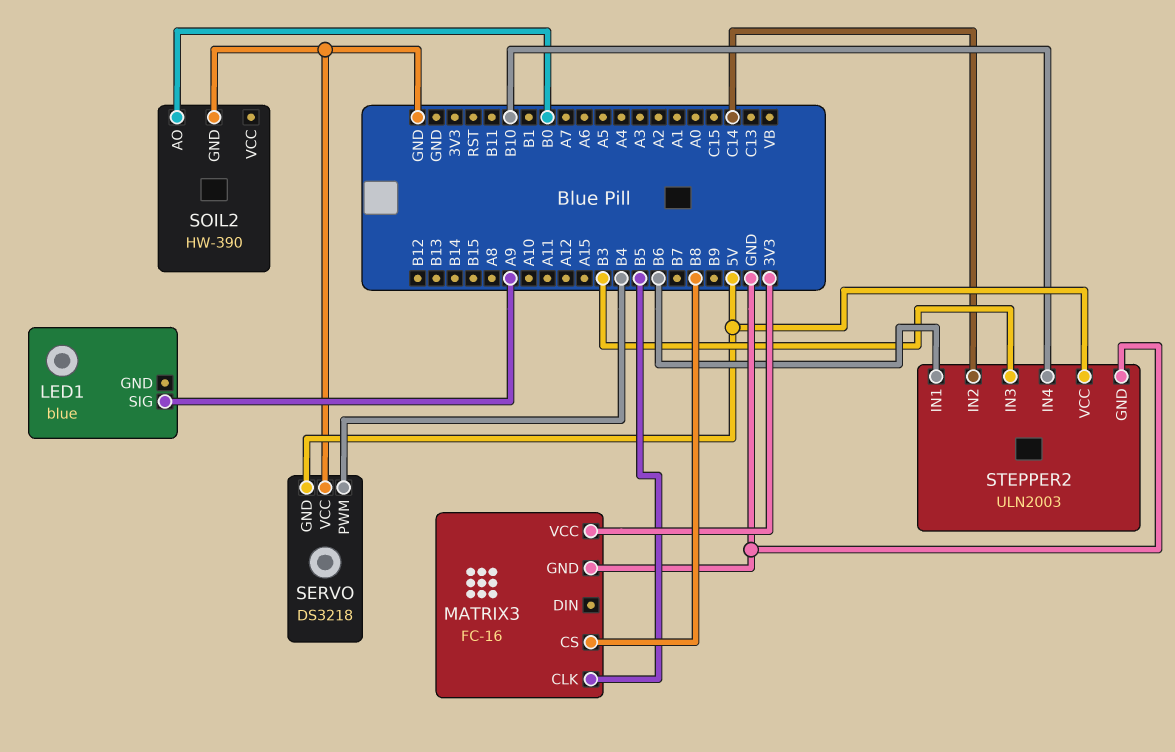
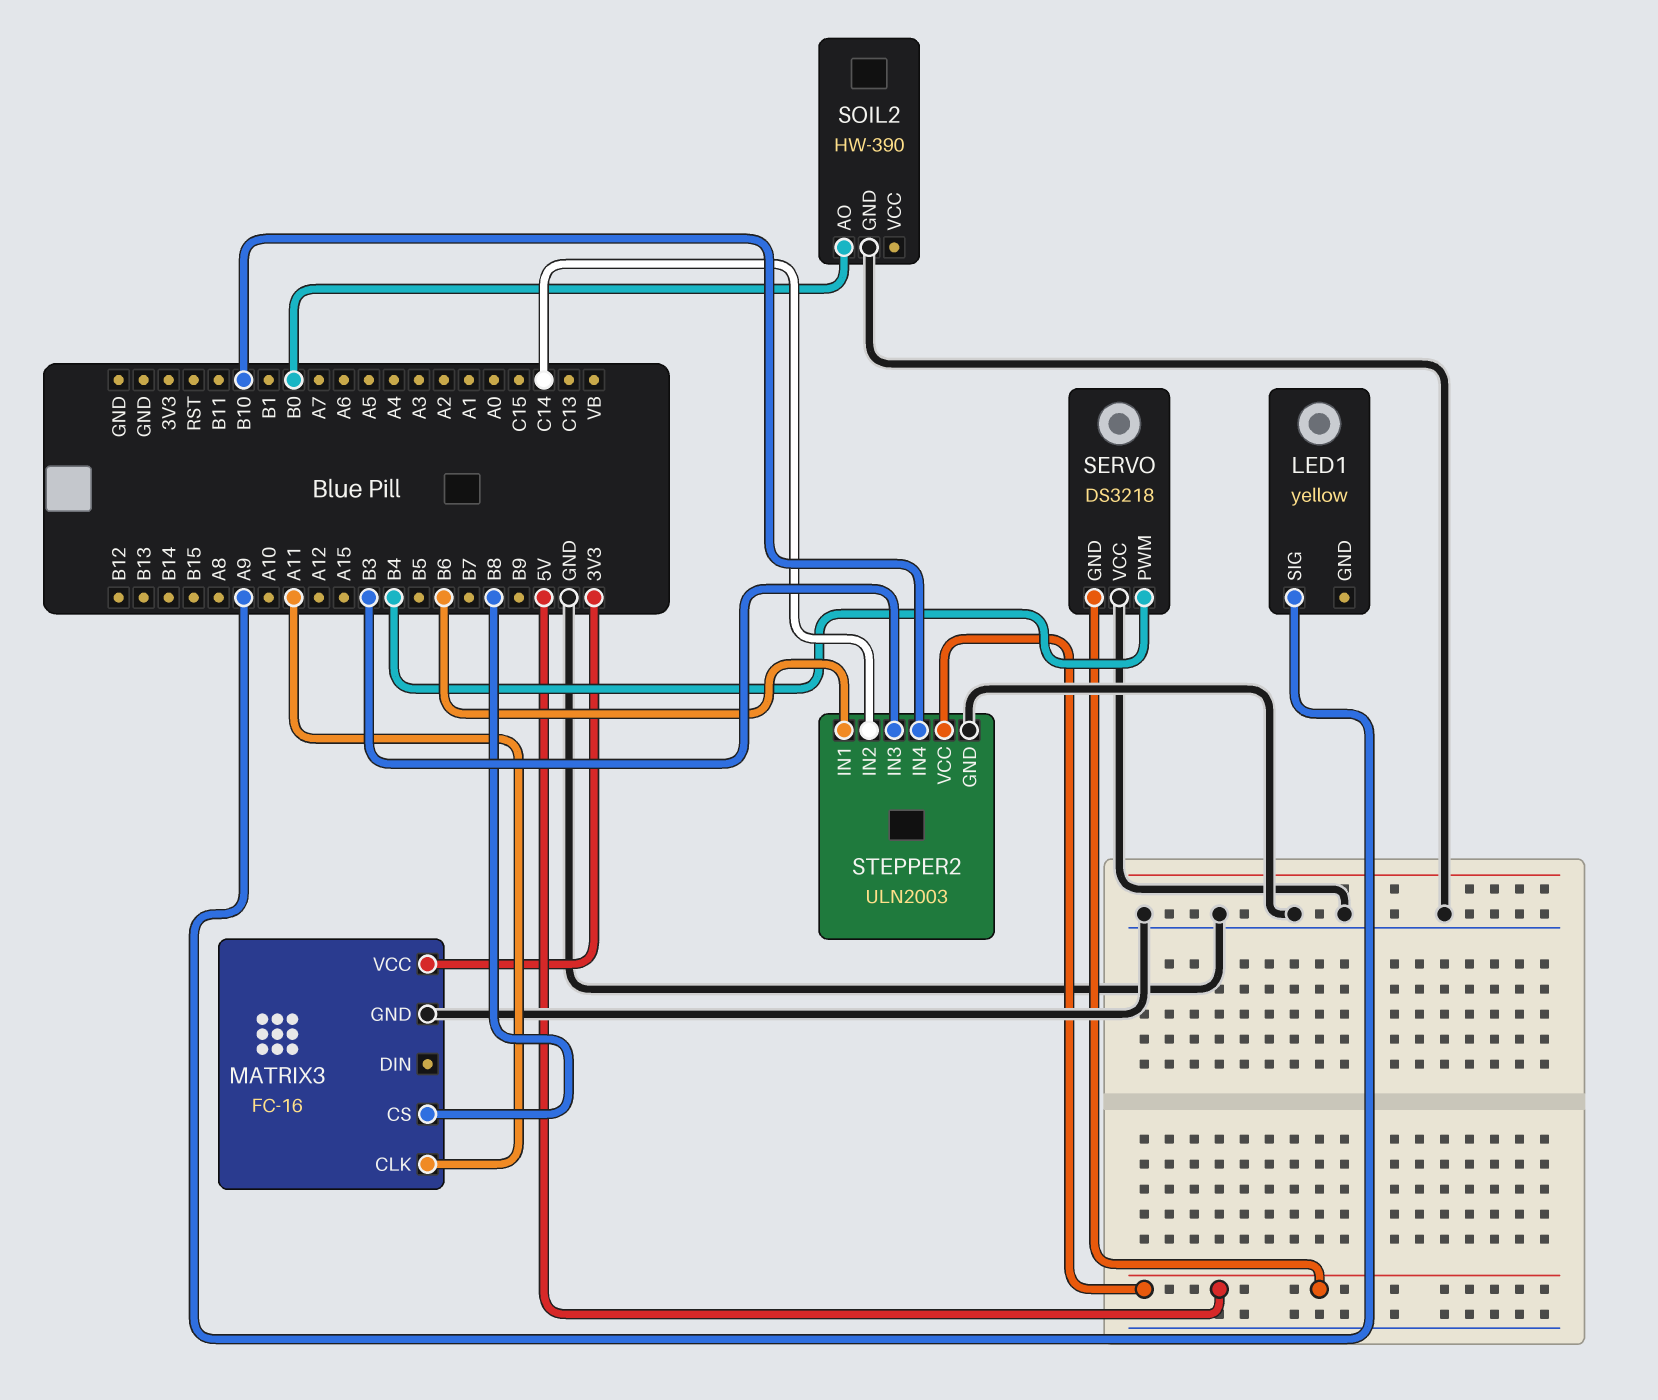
LED1: blue -> yellow
MATRIX3 pin CLK: B5 -> A11

